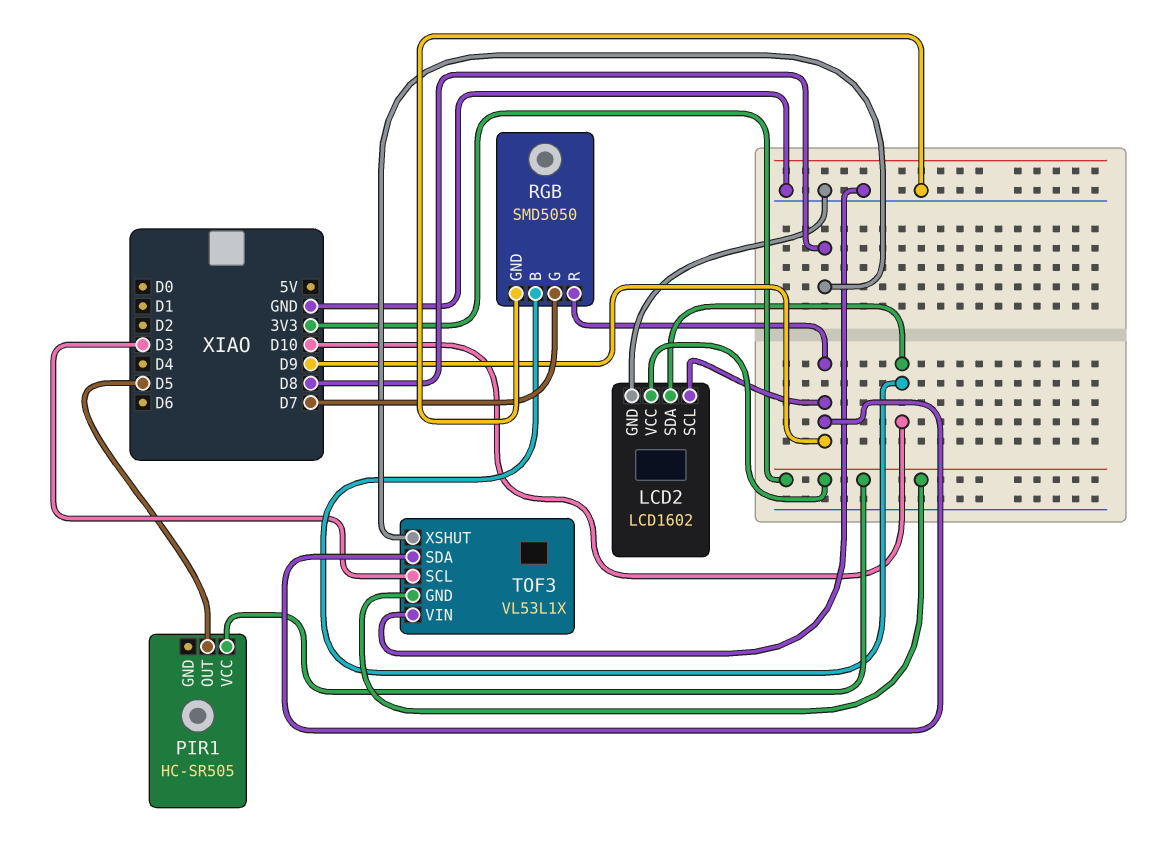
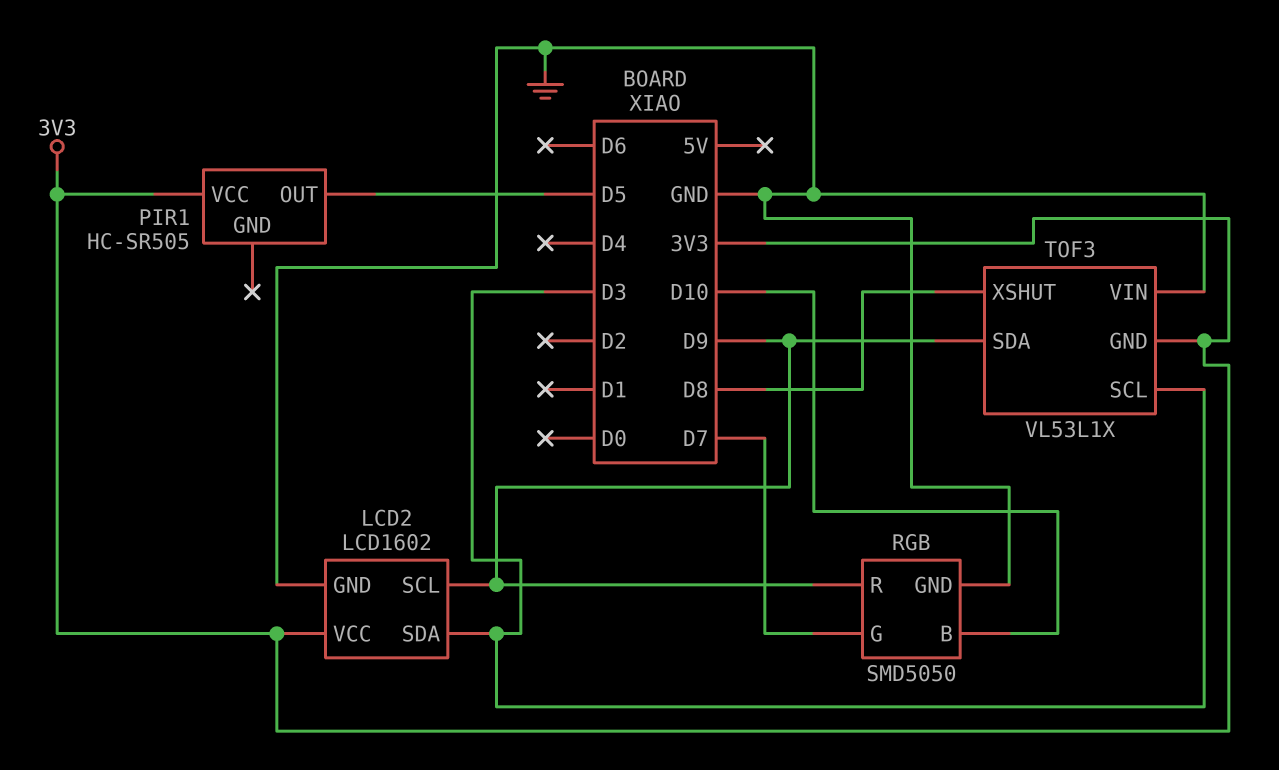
LCD2 pin SDA: D10 -> D3

